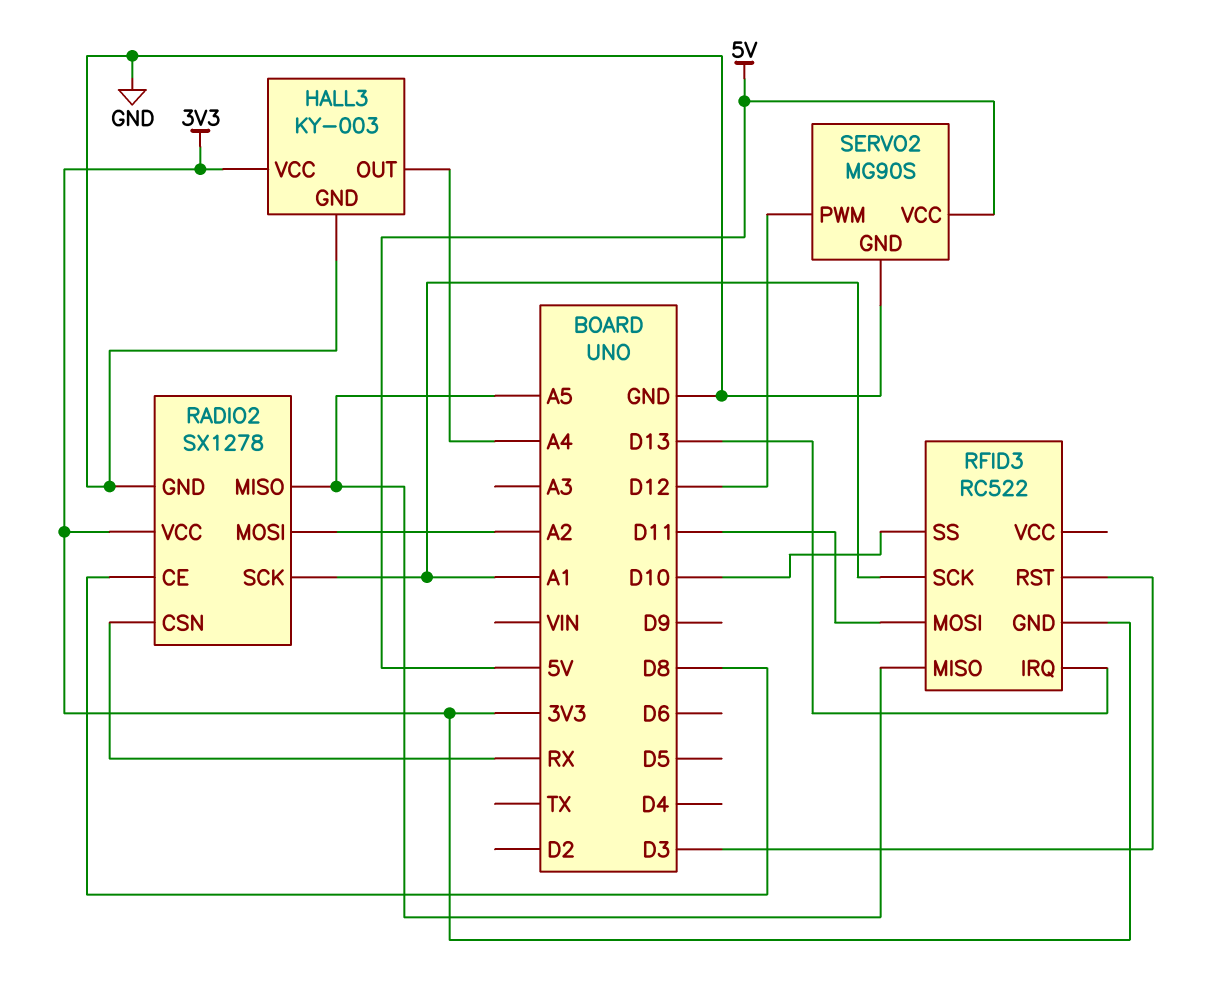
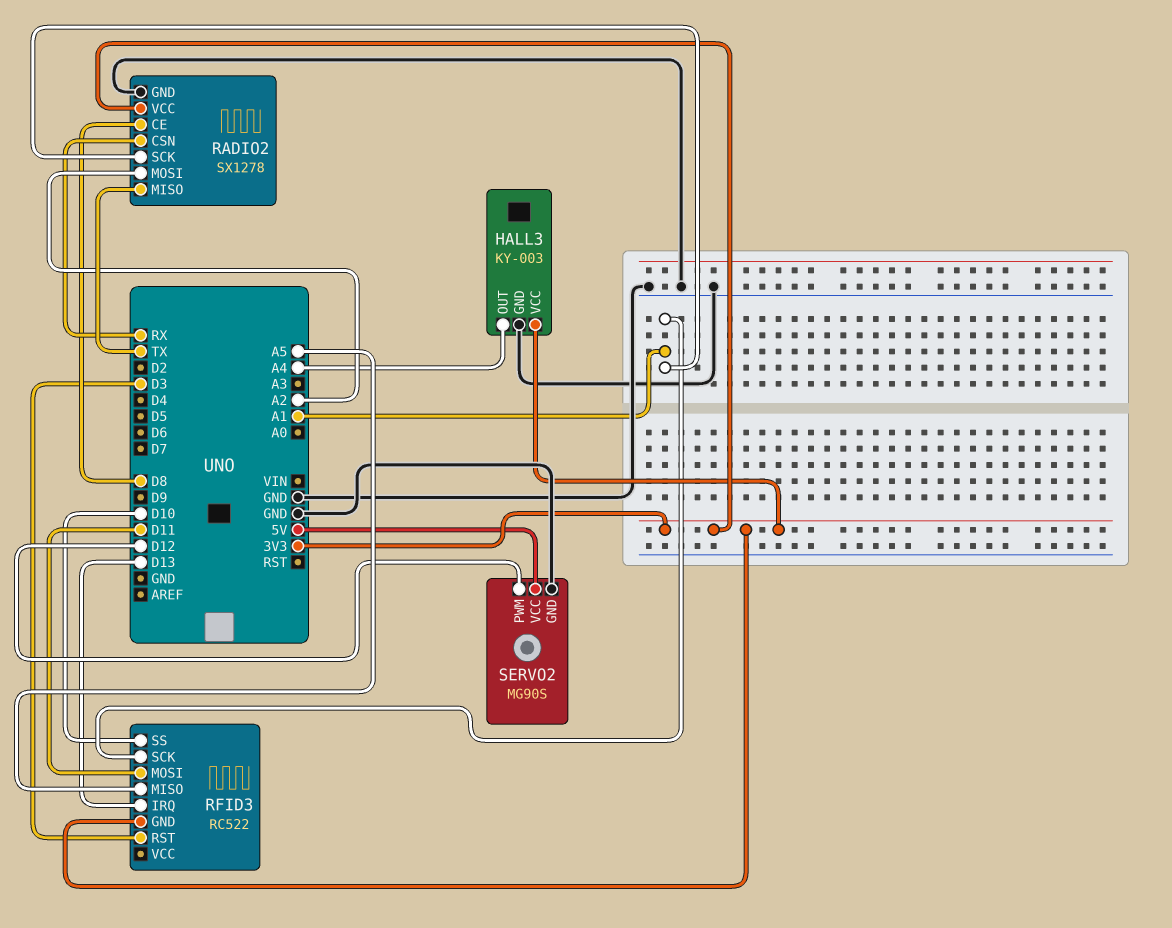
RADIO2 pin MISO: A5 -> TX

